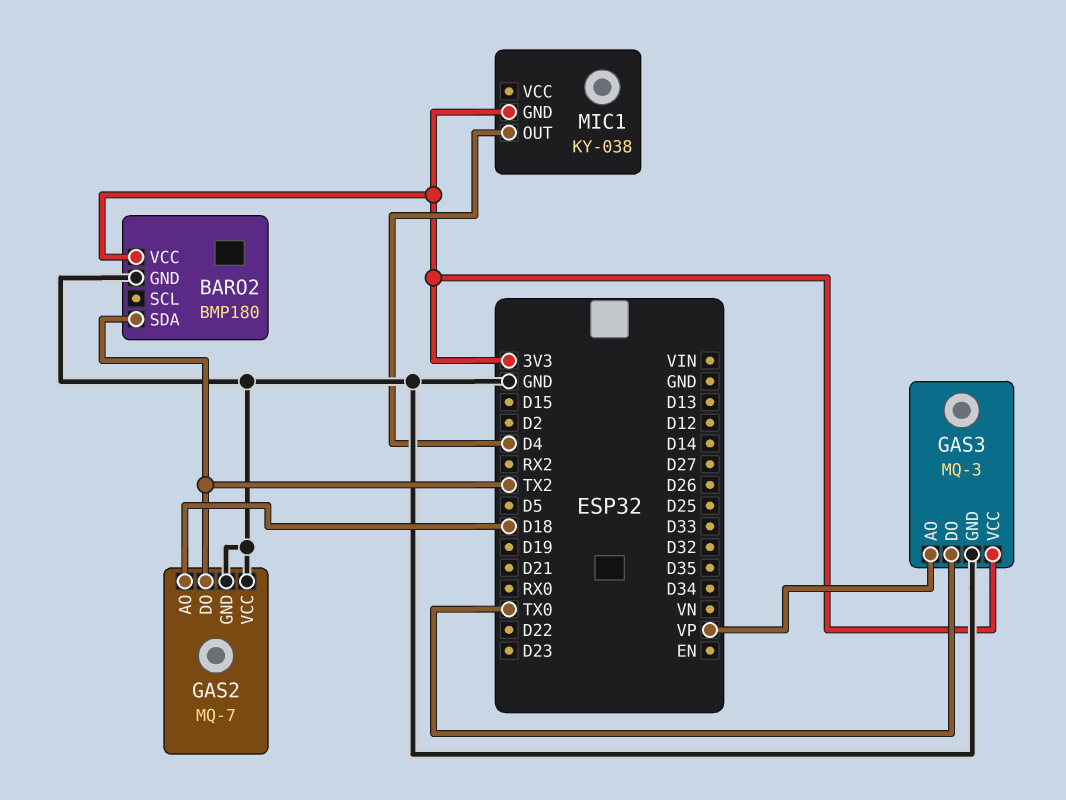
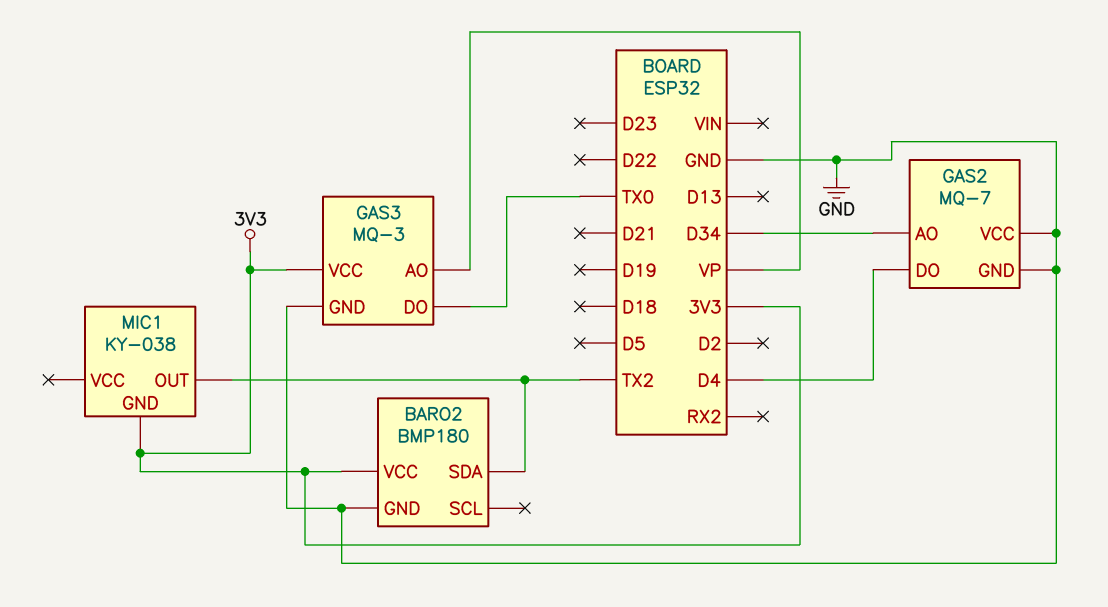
GAS2 pin AO: D18 -> D34
GAS2 pin DO: TX2 -> D4
MIC1 pin OUT: D4 -> TX2

